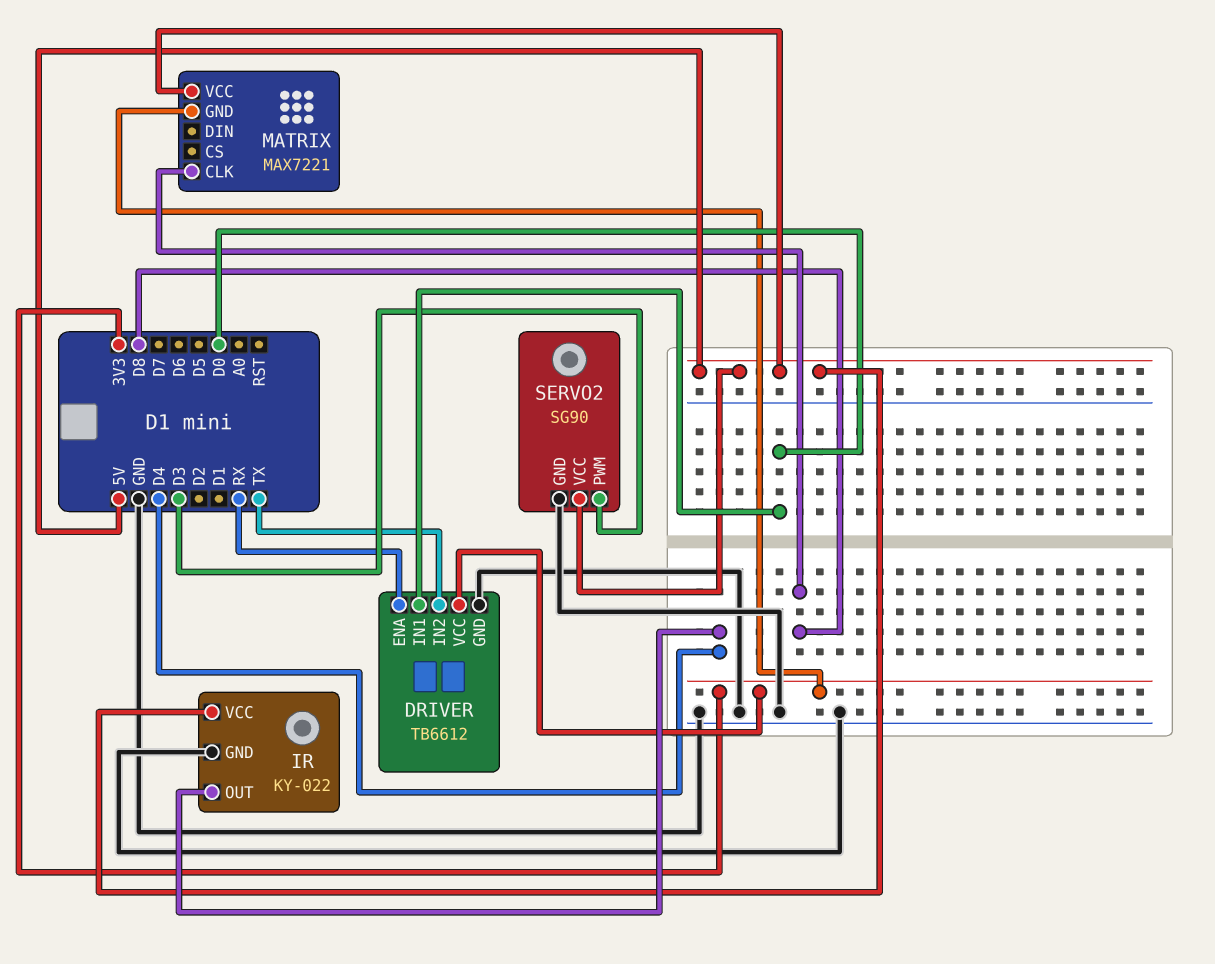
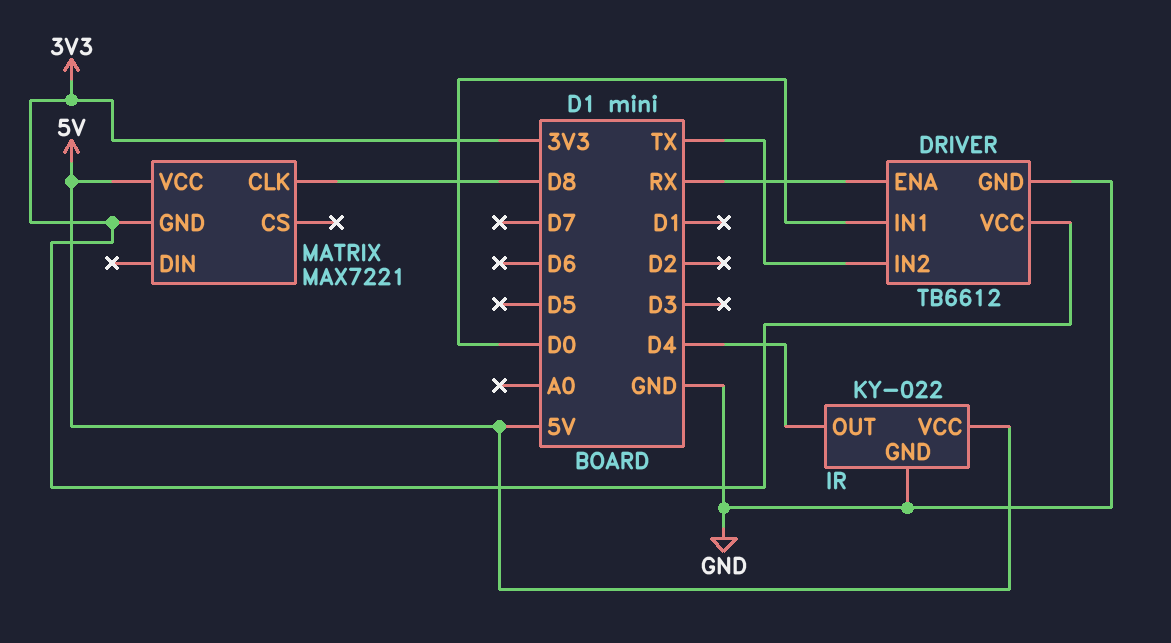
SERVO2: SG90 -> none
SERVO2 pin GND: GND -> none
SERVO2 pin PWM: D3 -> none
SERVO2 pin VCC: 5V -> none

